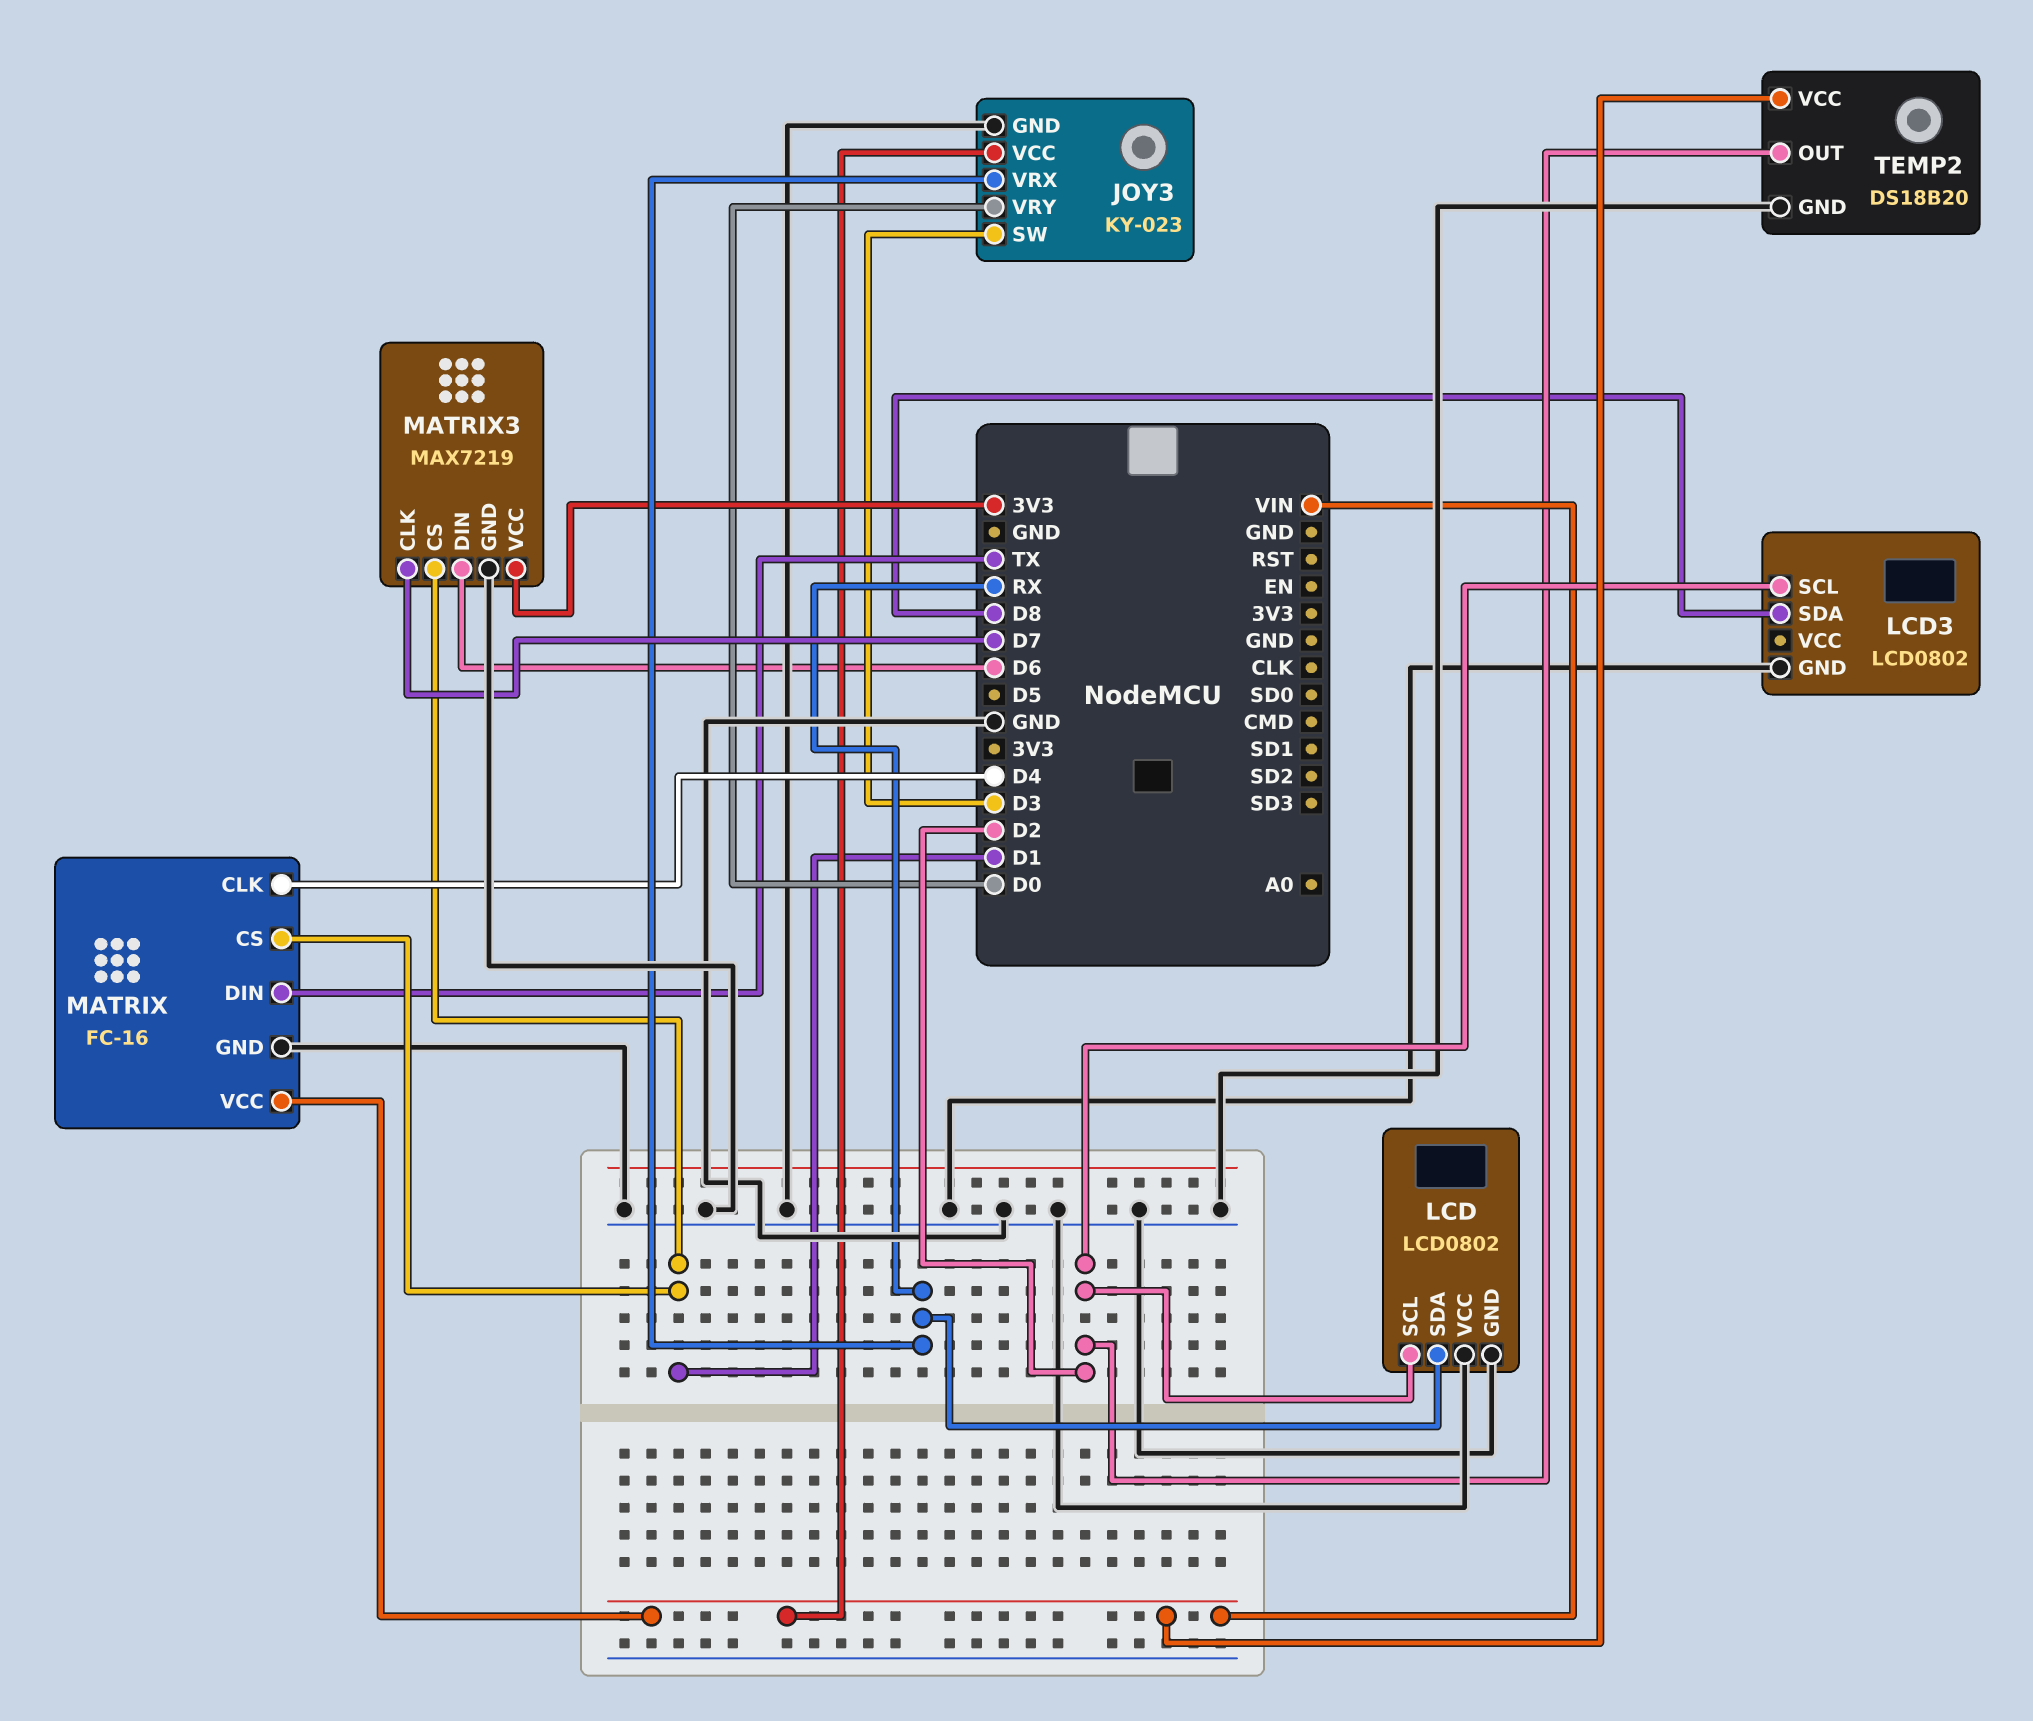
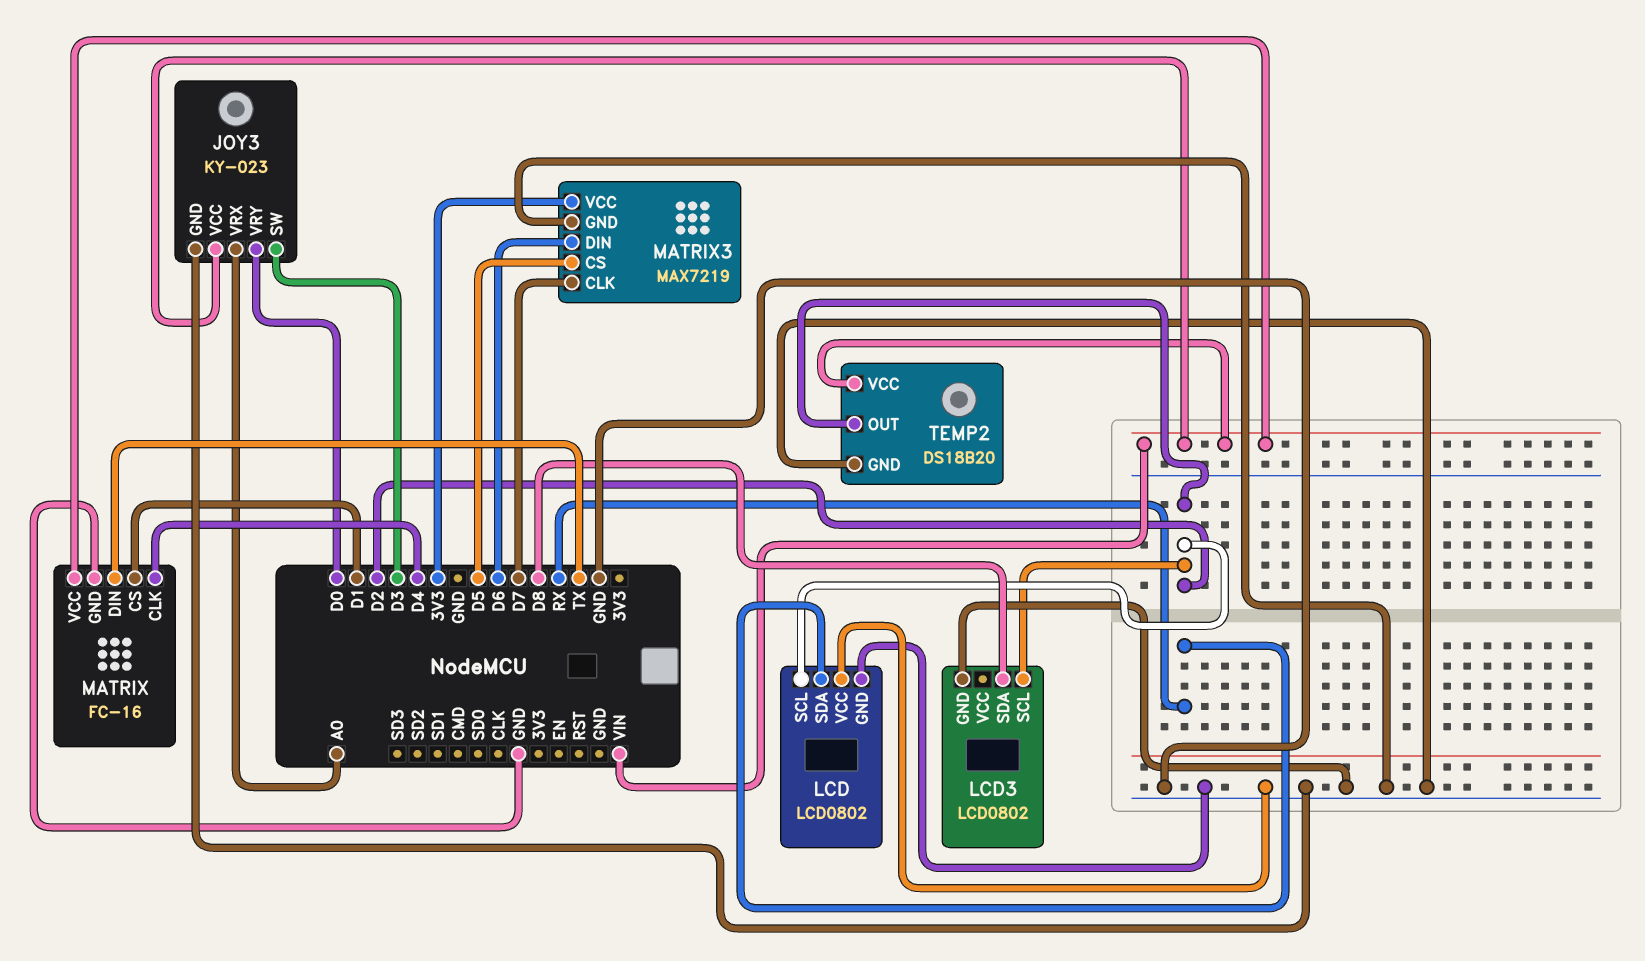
JOY3 pin VRX: RX -> A0
MATRIX3 pin CS: D1 -> D5

